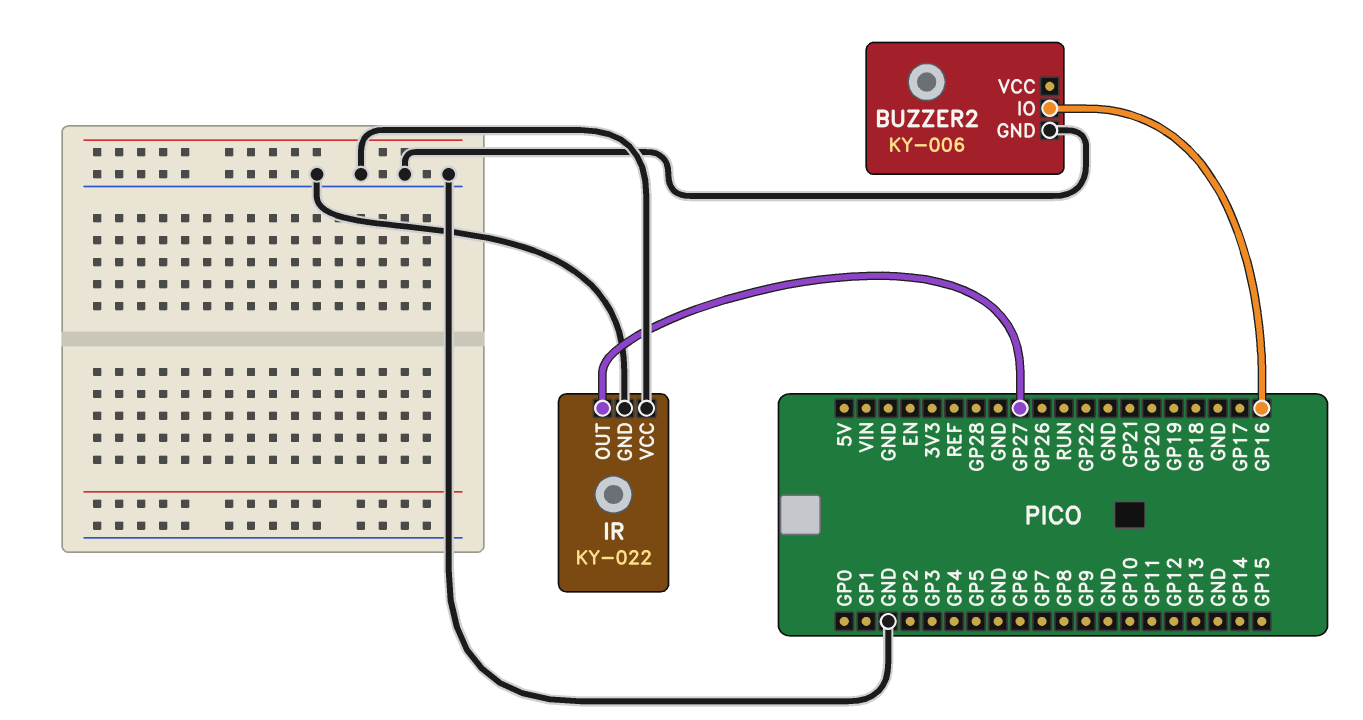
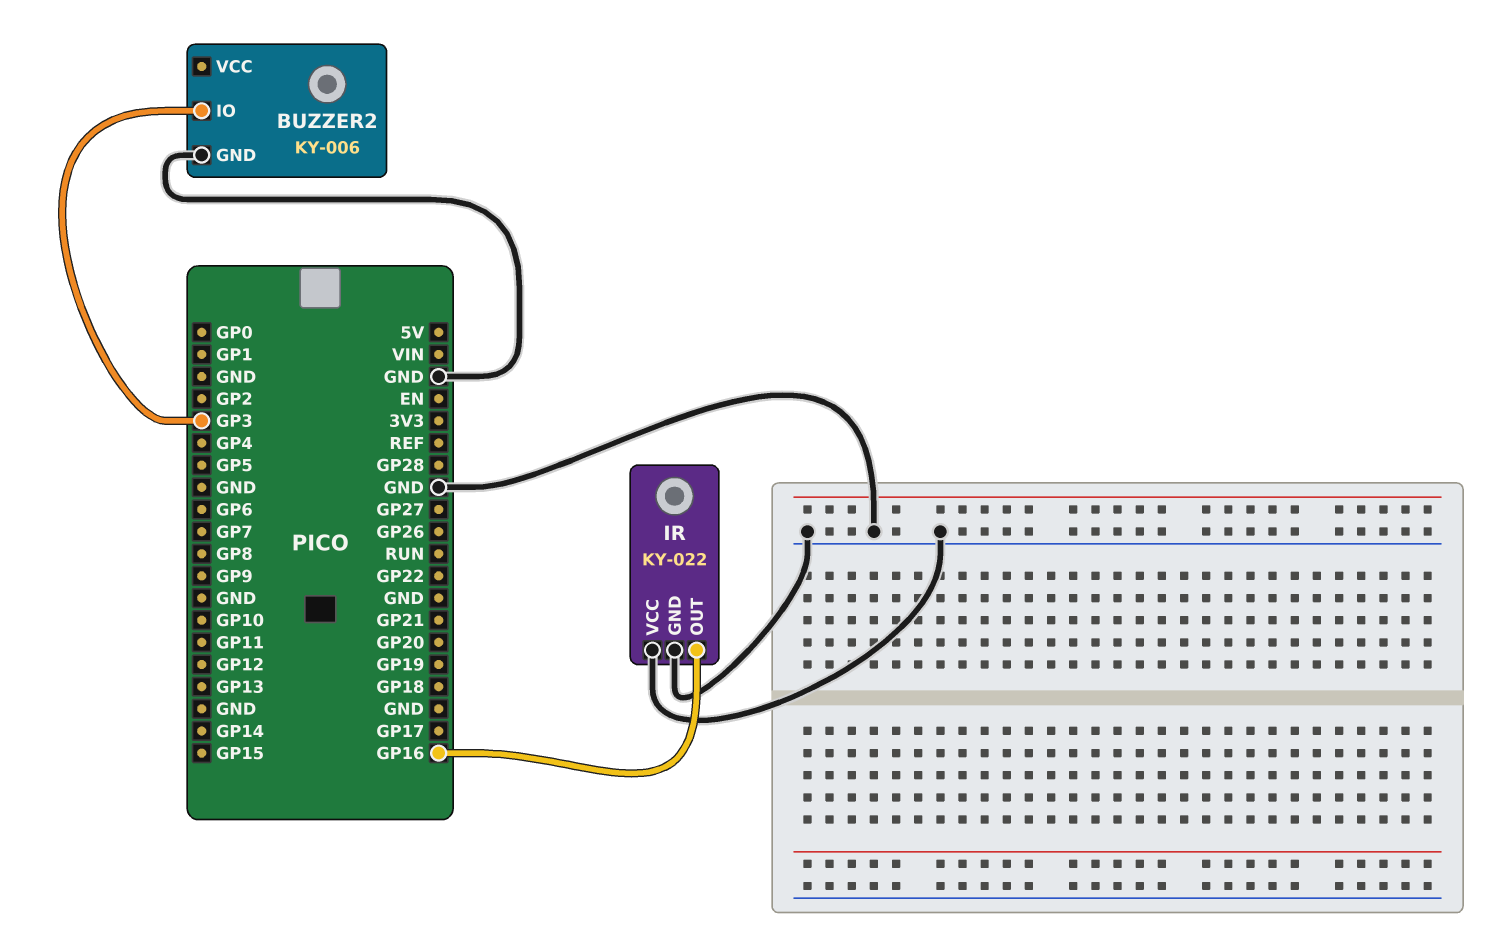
BUZZER2 pin IO: GP16 -> GP3
IR pin OUT: GP27 -> GP16

